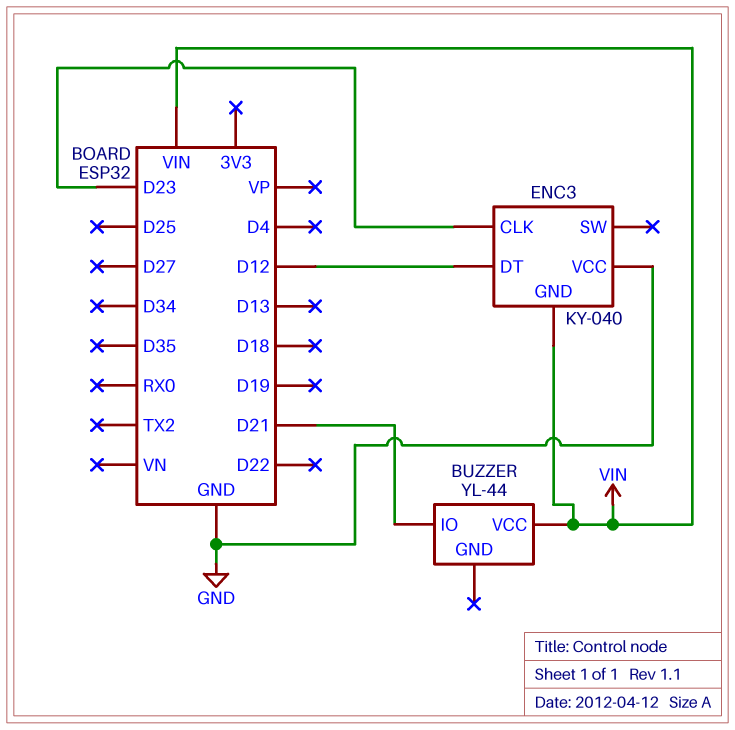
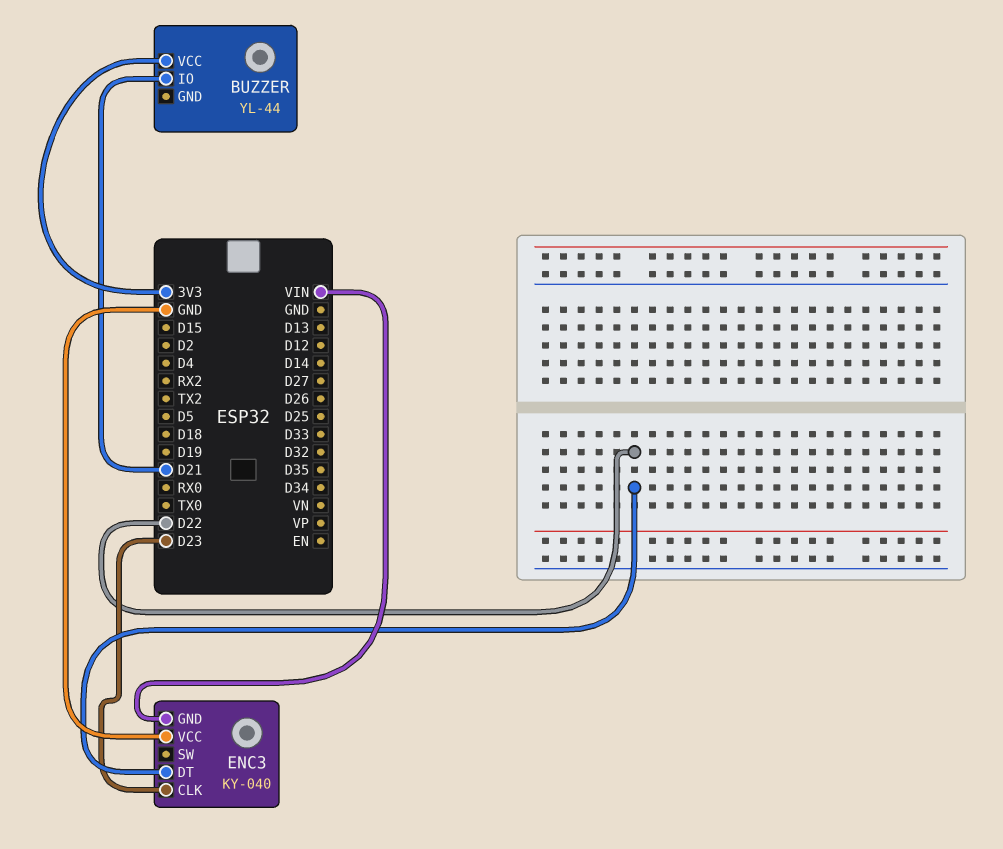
BUZZER pin VCC: VIN -> 3V3
ENC3 pin DT: D12 -> D22

